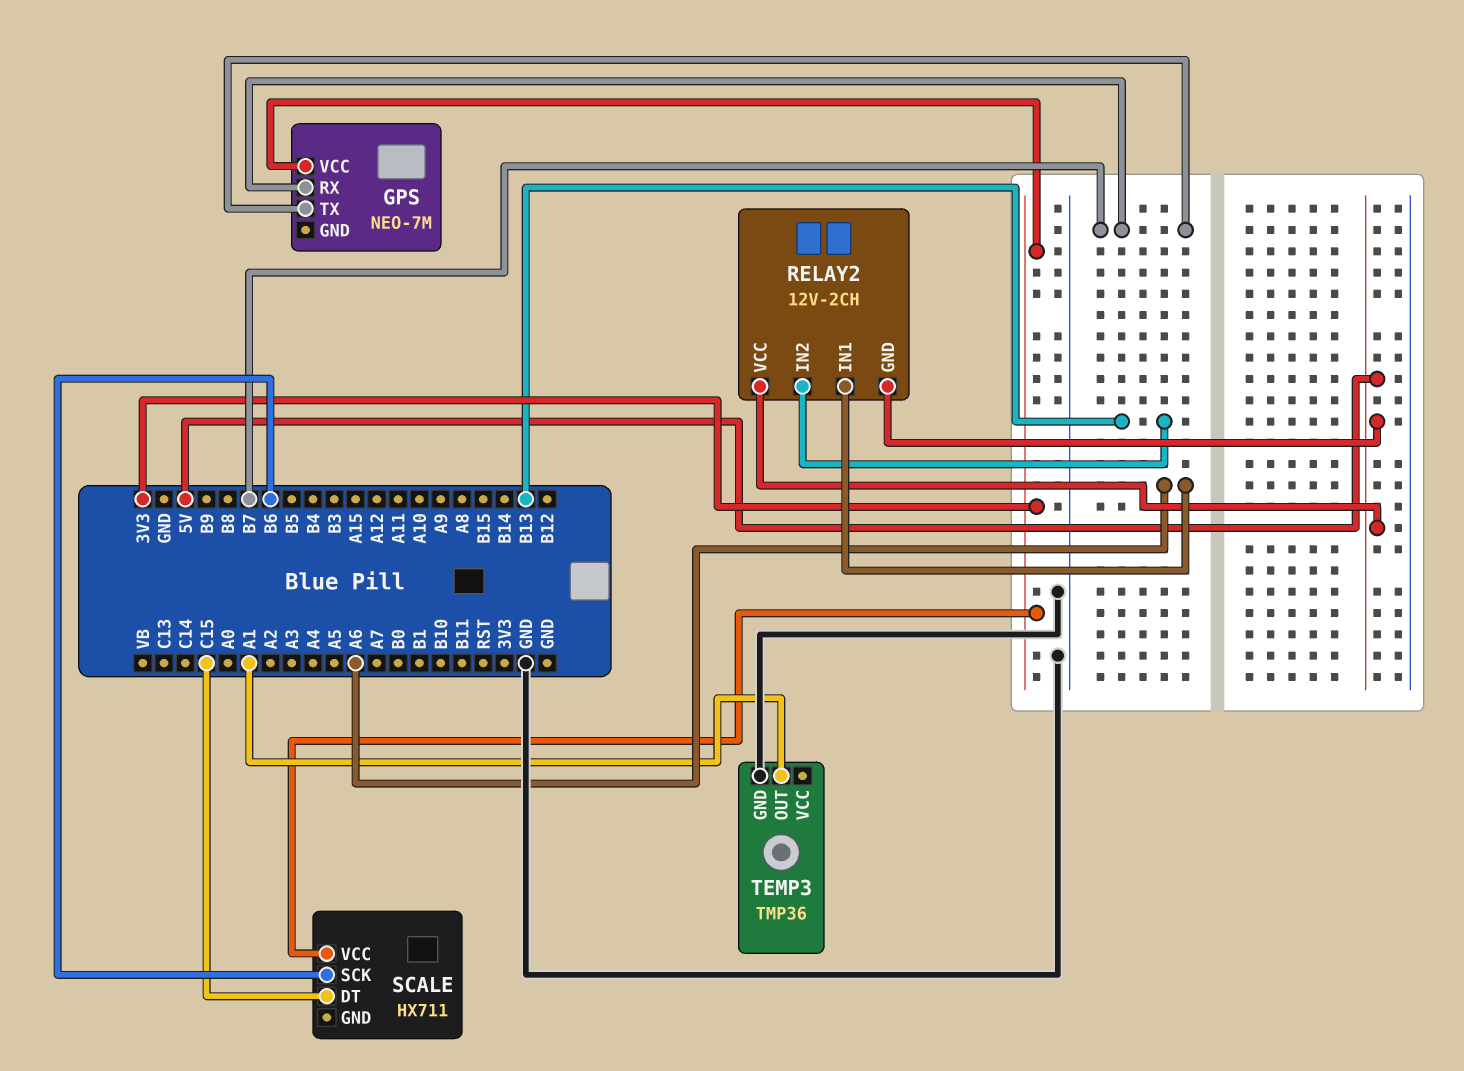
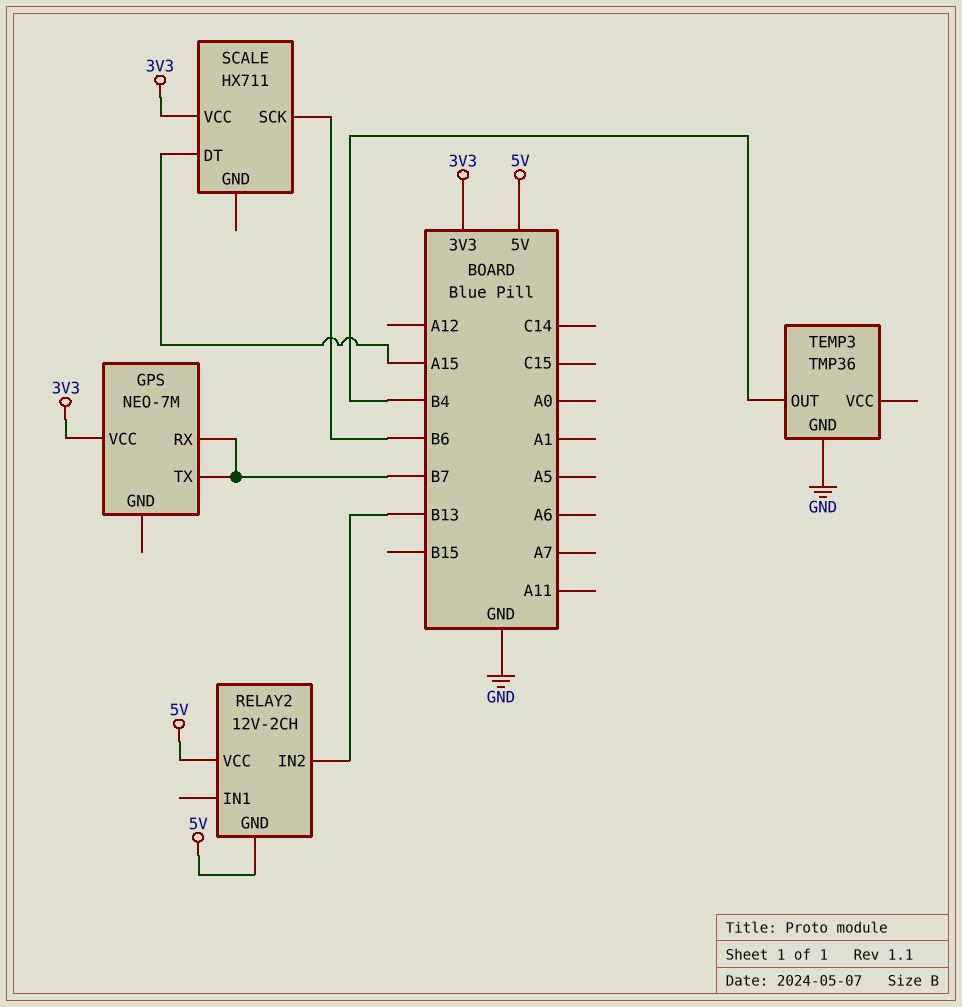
RELAY2 pin IN1: A6 -> none
SCALE pin DT: C15 -> A15
TEMP3 pin OUT: A1 -> B4

